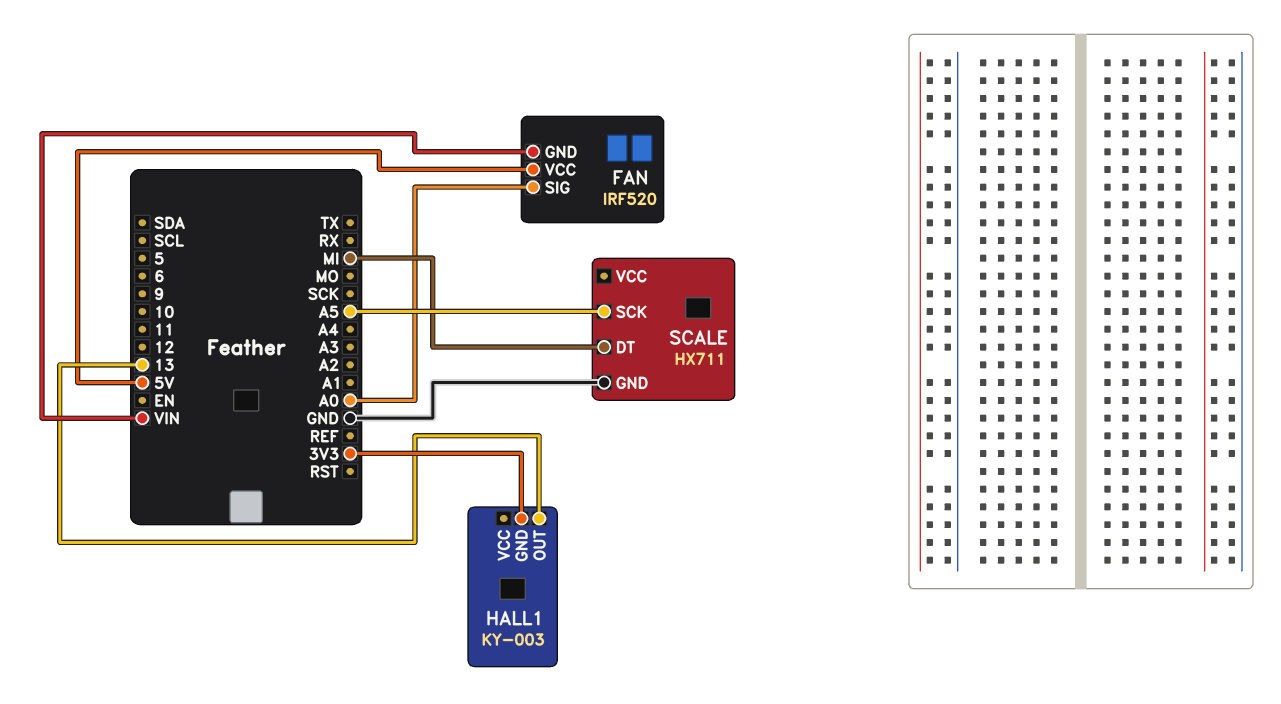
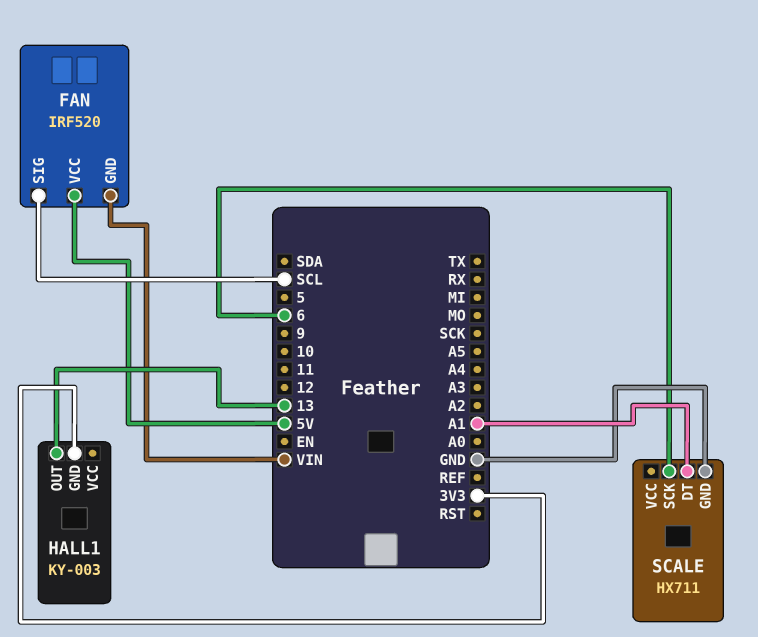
FAN pin SIG: A0 -> SCL
SCALE pin DT: MI -> A1
SCALE pin SCK: A5 -> 6

